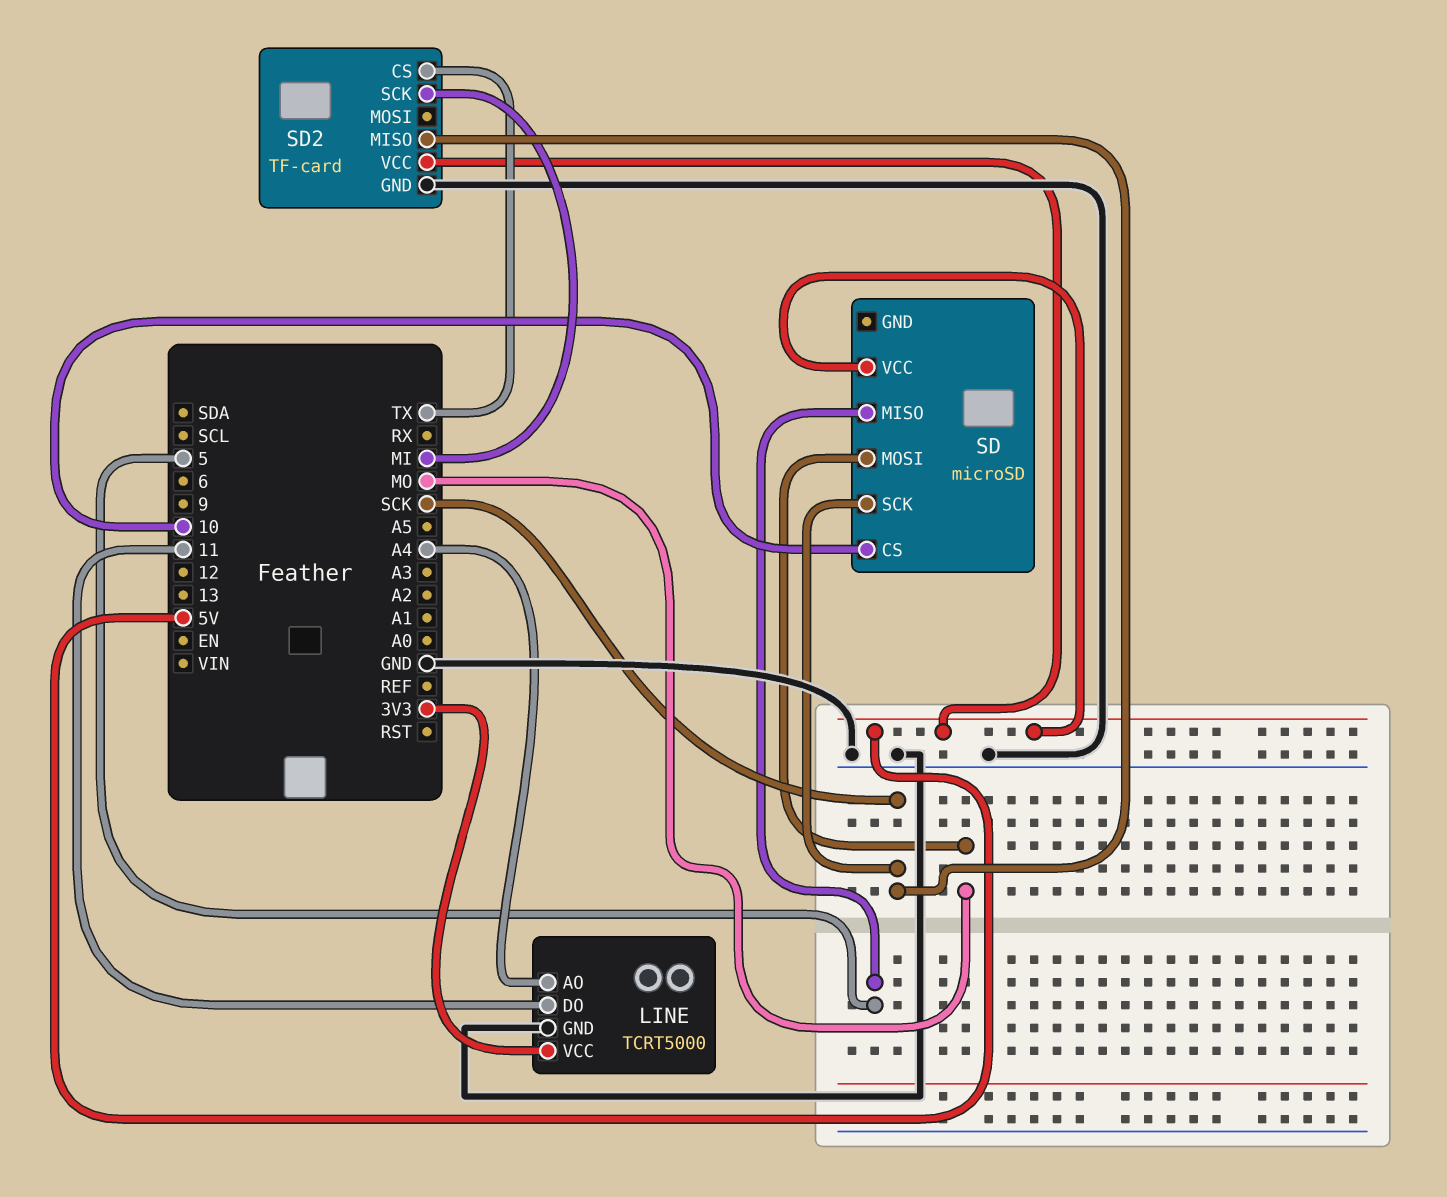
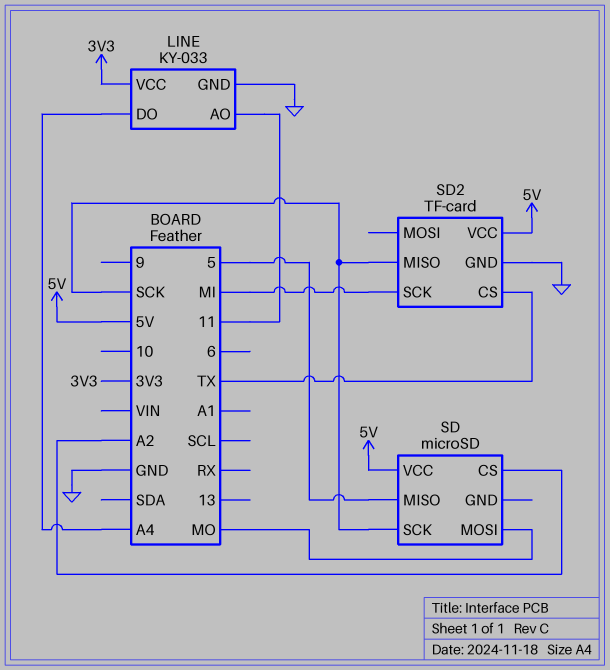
LINE: TCRT5000 -> KY-033
LINE pin AO: A4 -> 11
LINE pin DO: 11 -> A4
SD pin CS: 10 -> A2

